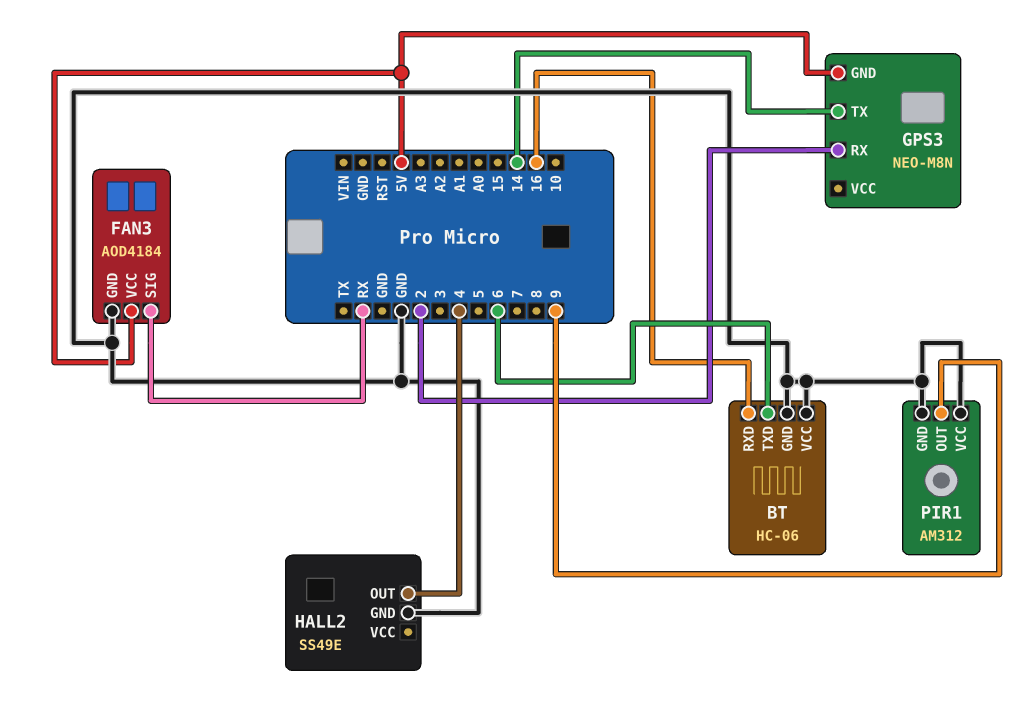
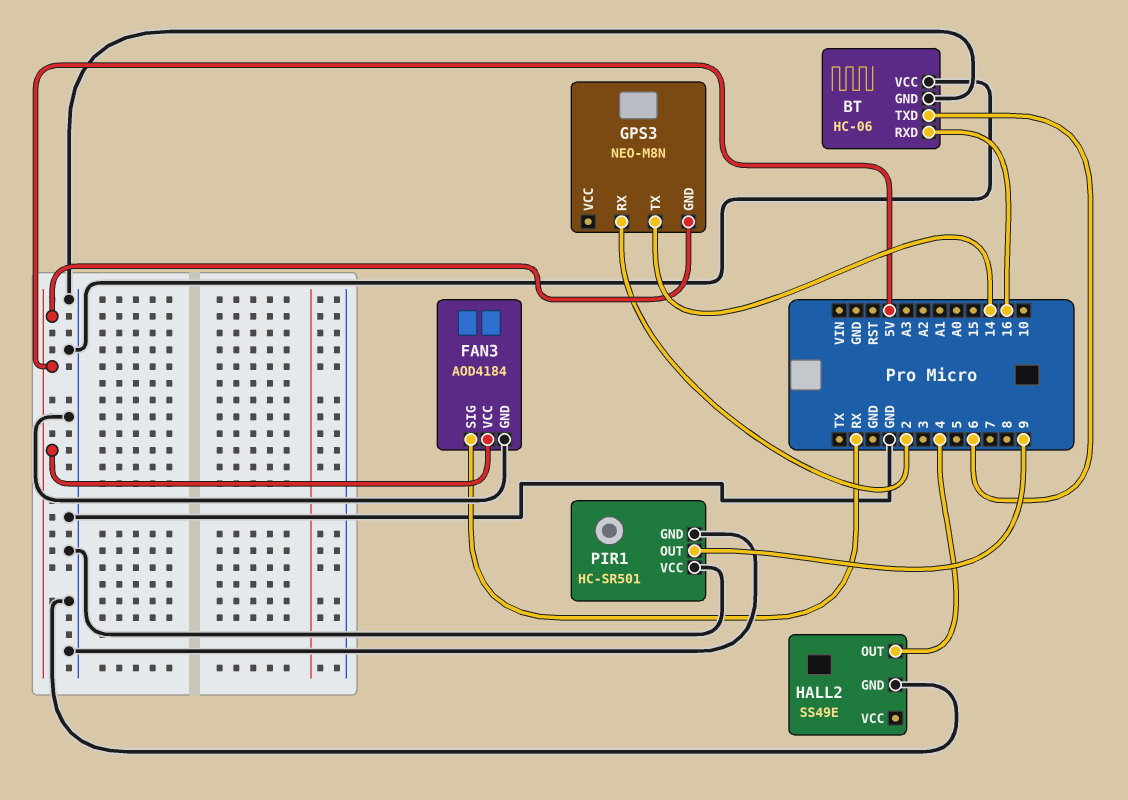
PIR1: AM312 -> HC-SR501

